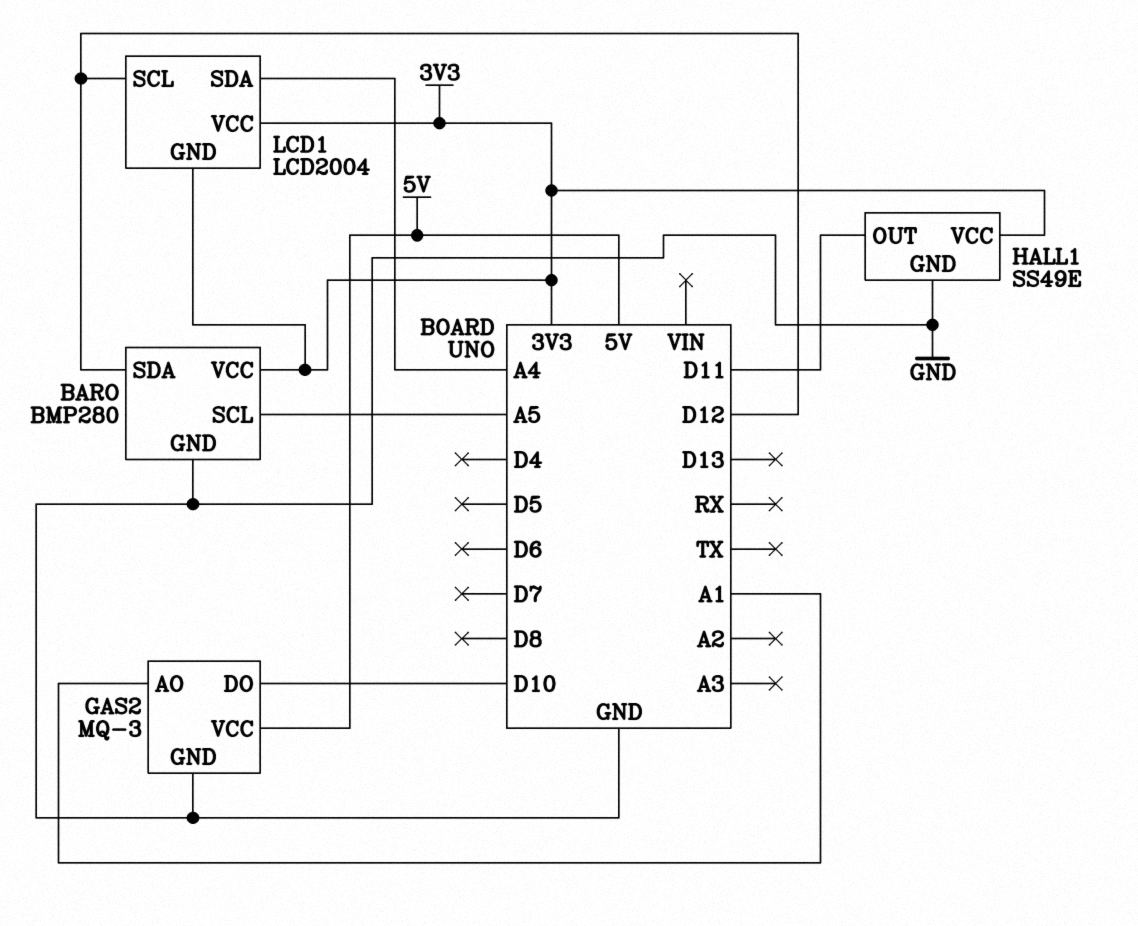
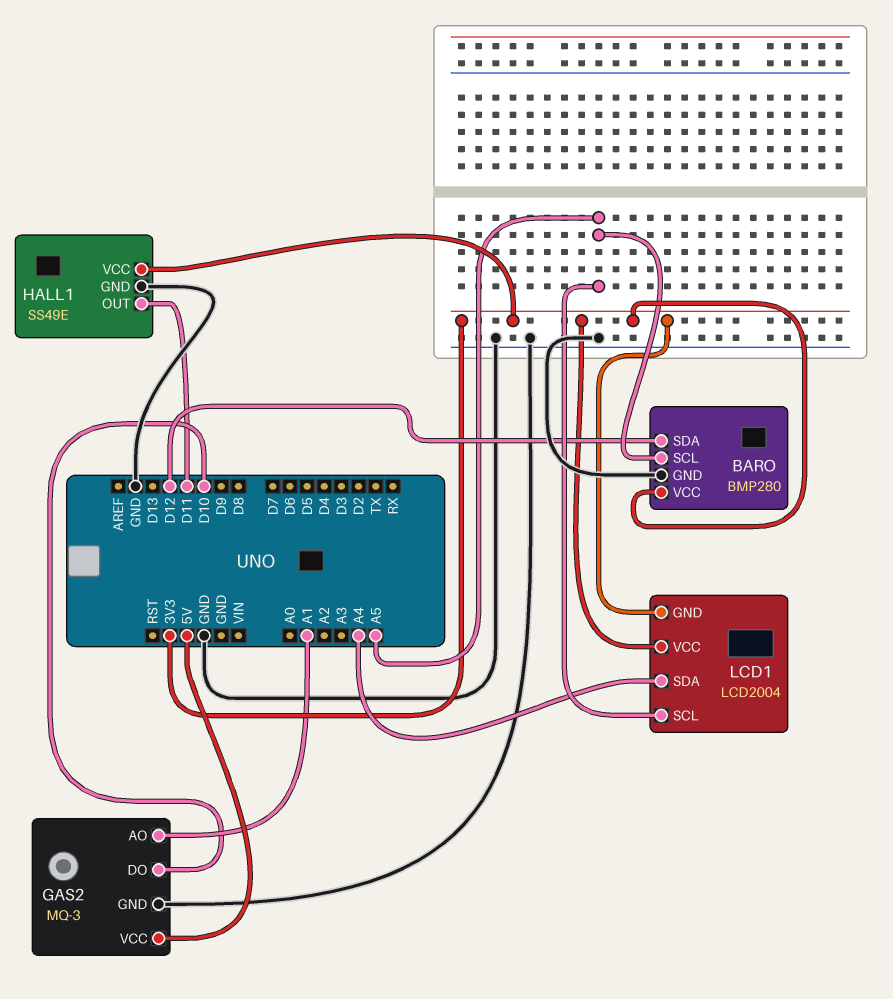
LCD1 pin SCL: D12 -> A5

